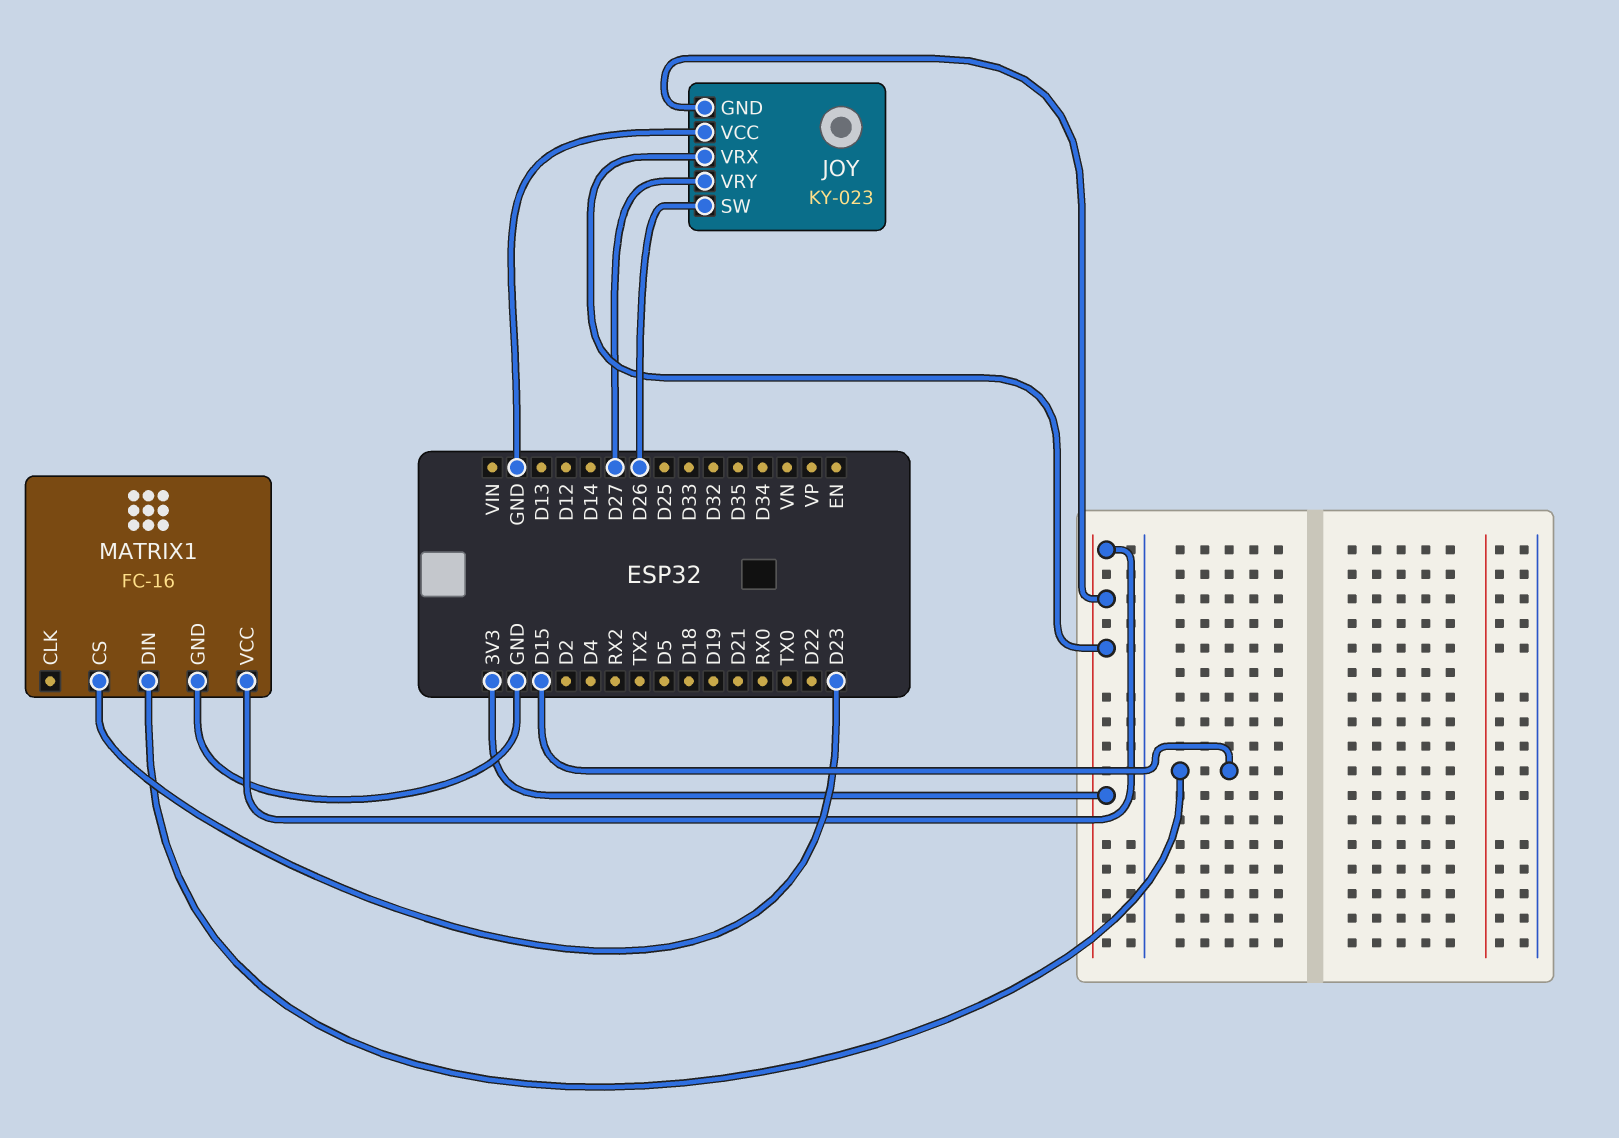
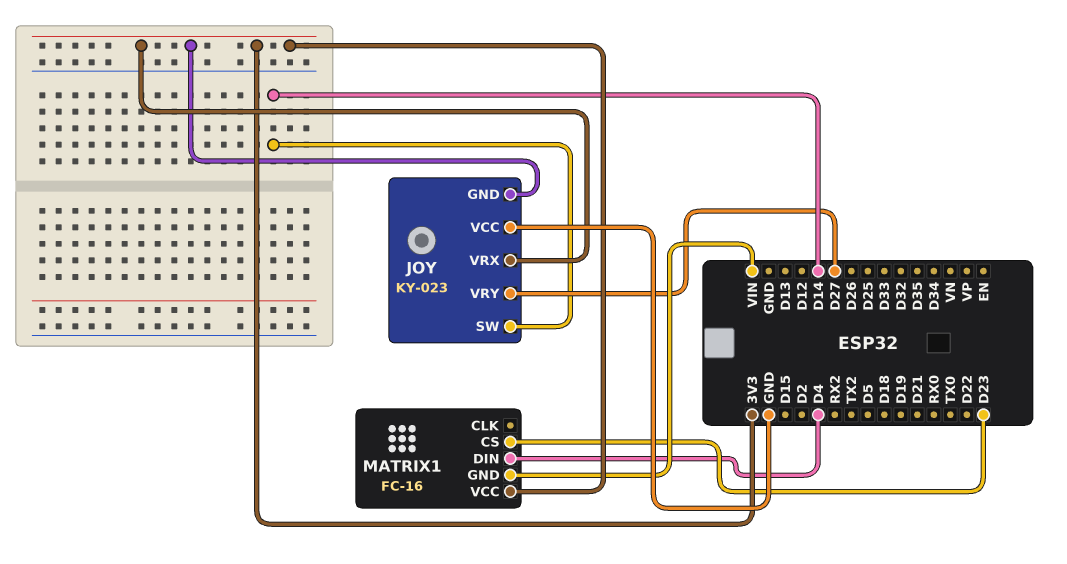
JOY pin SW: D26 -> D14
MATRIX1 pin DIN: D15 -> D4
MATRIX1 pin GND: GND -> VIN

